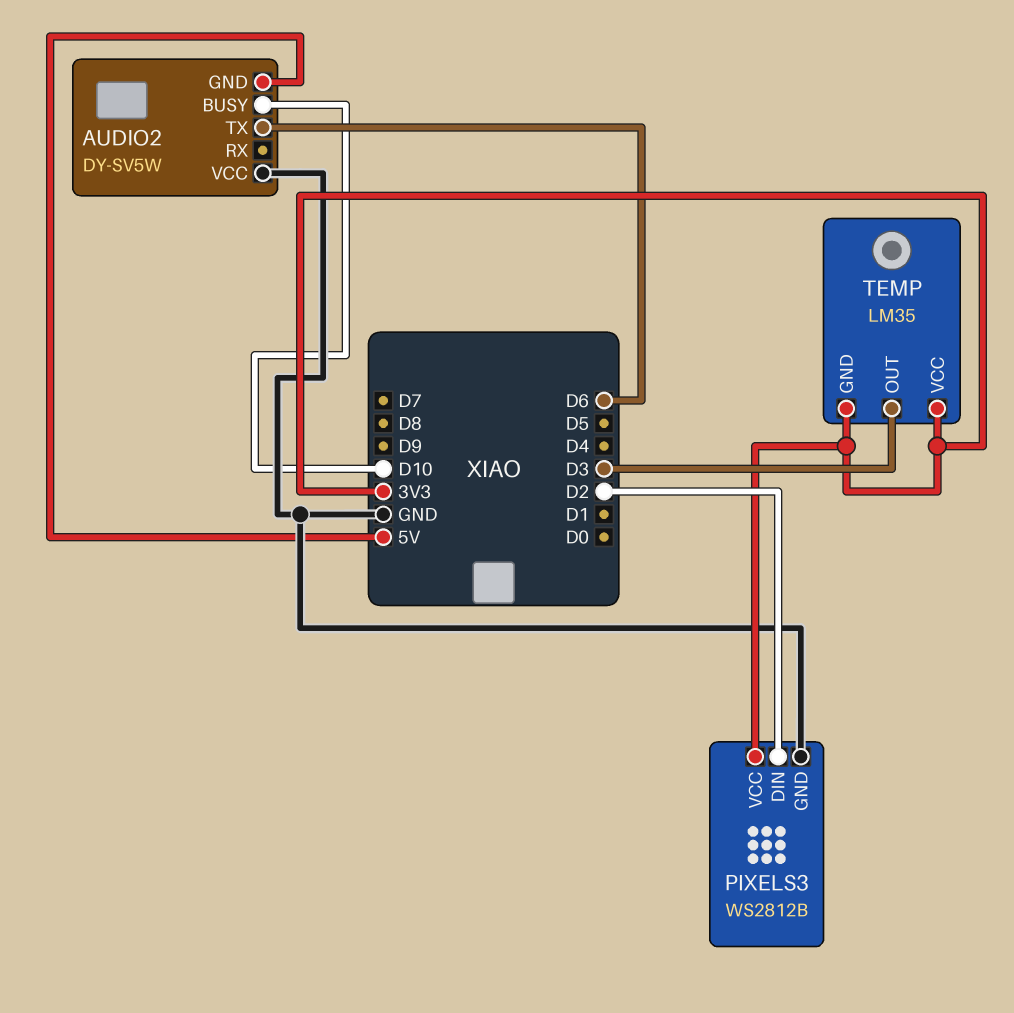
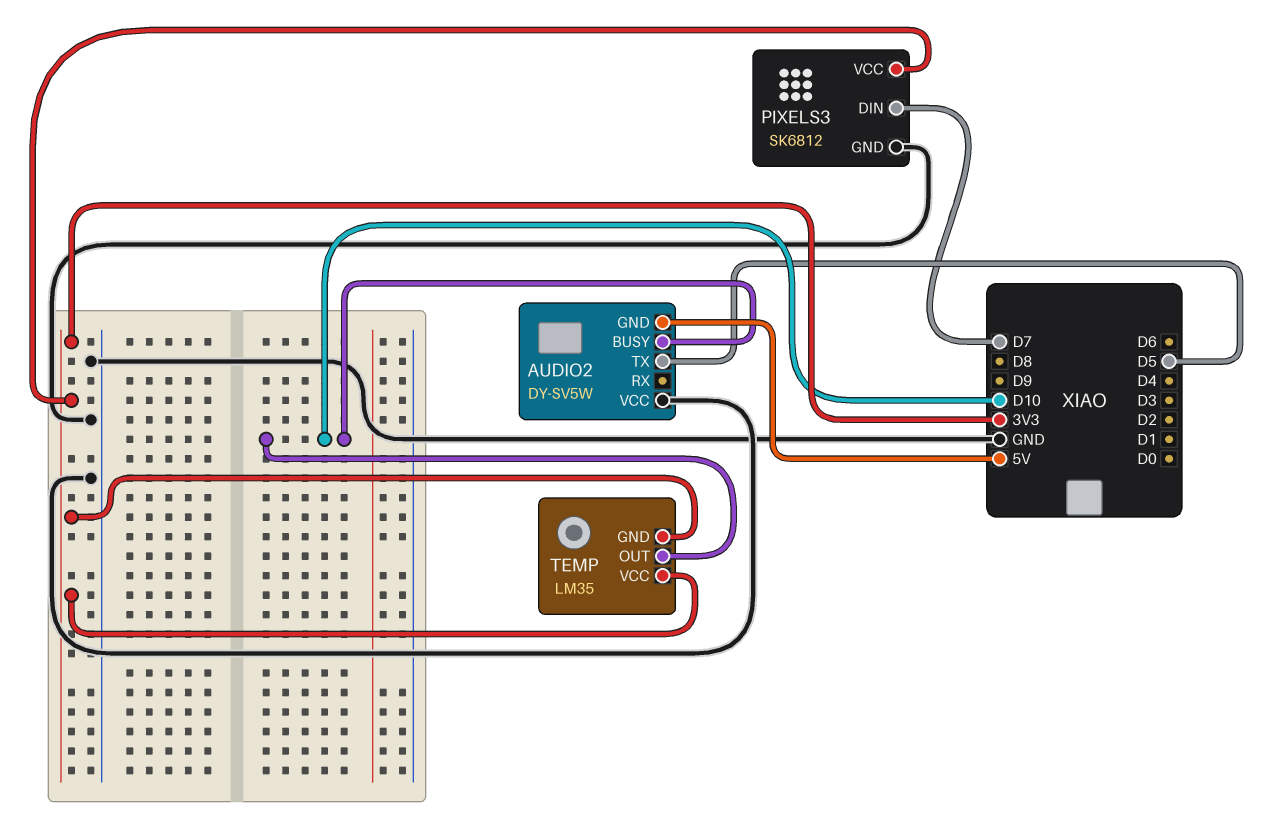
AUDIO2 pin TX: D6 -> D5
PIXELS3: WS2812B -> SK6812
PIXELS3 pin DIN: D2 -> D7
TEMP pin OUT: D3 -> D10

